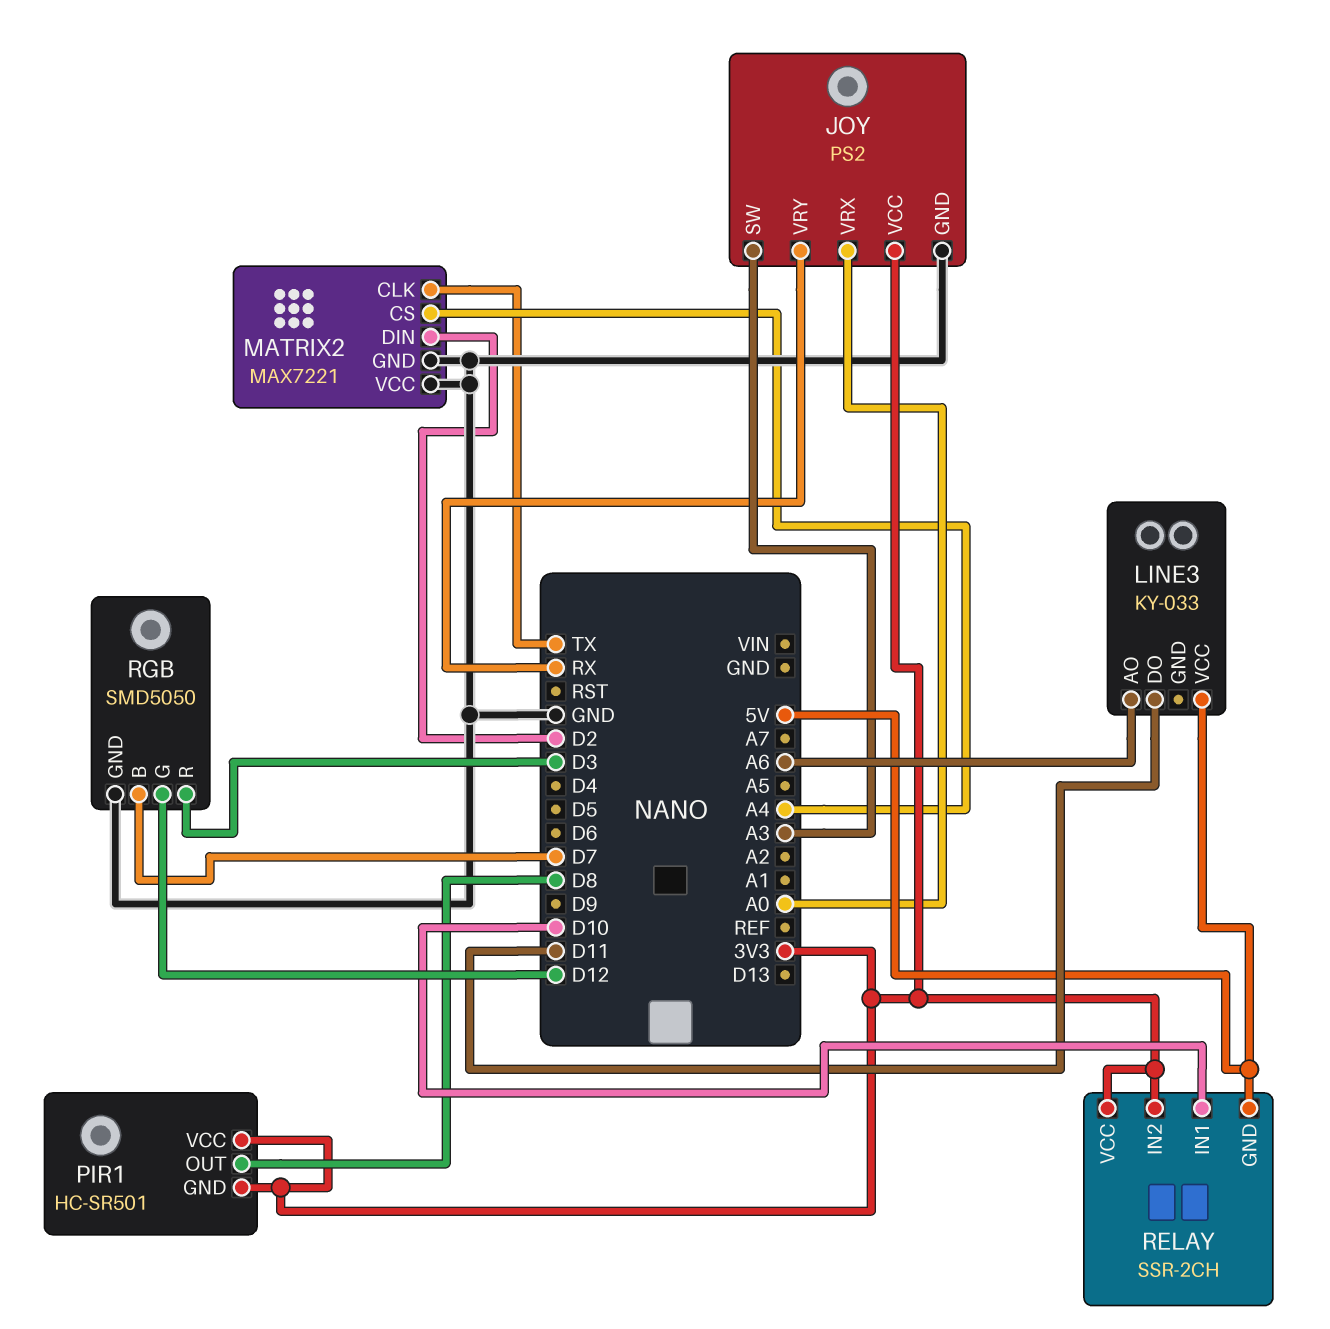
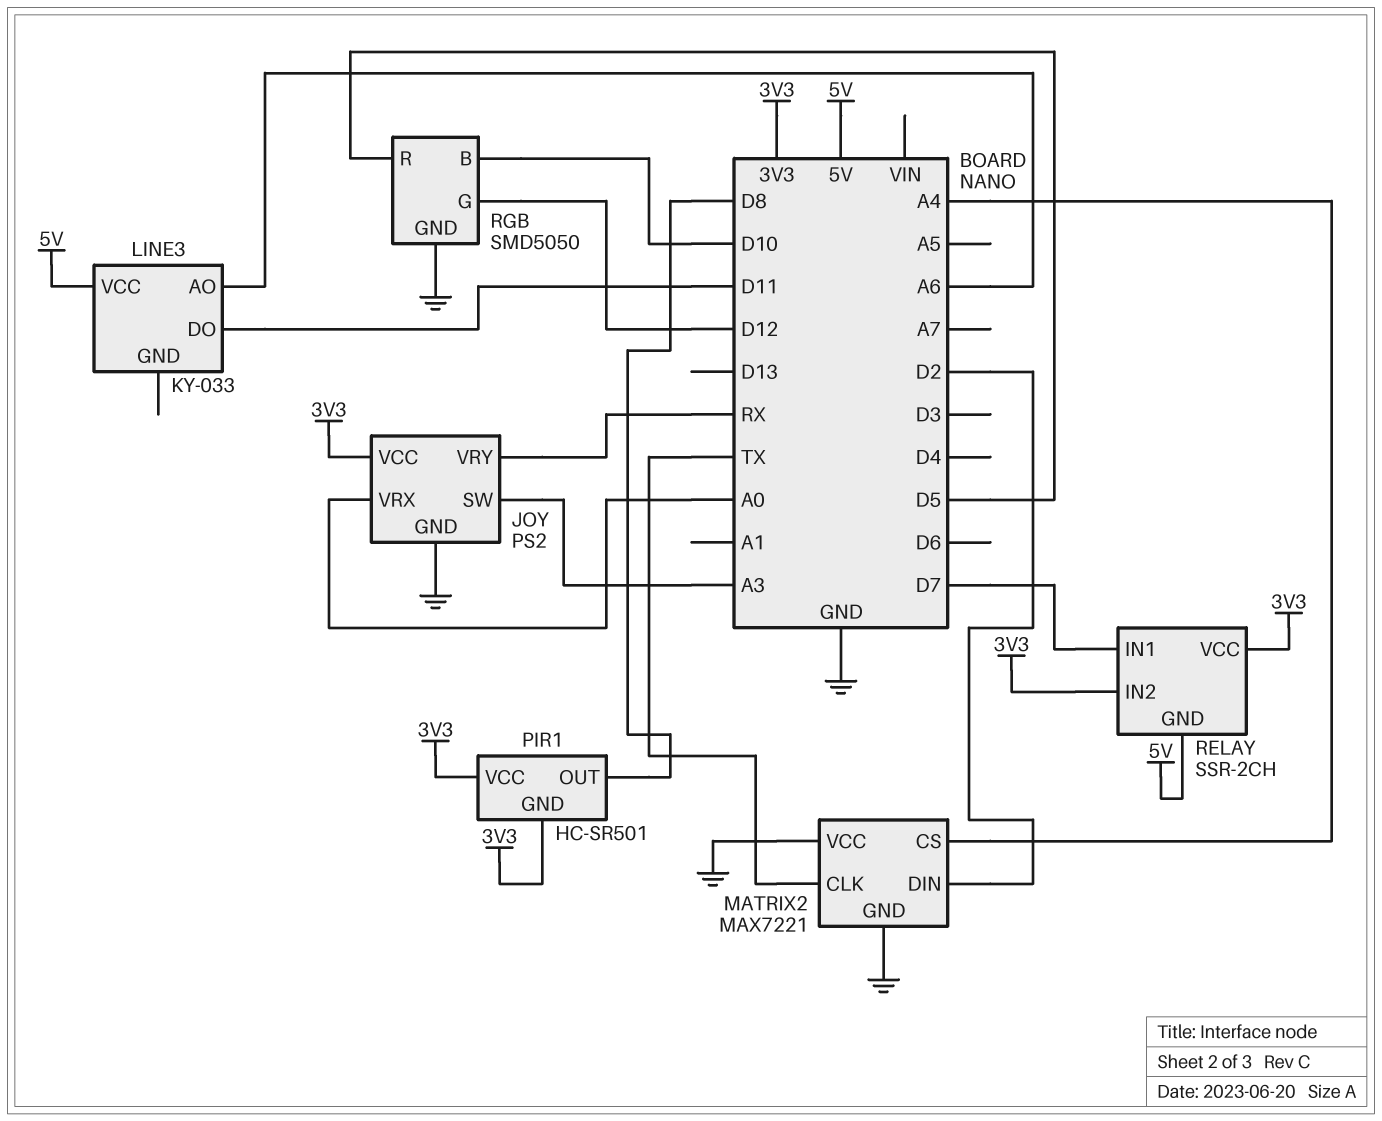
RELAY pin IN1: D10 -> D7
RGB pin B: D7 -> D10
RGB pin R: D3 -> D5

